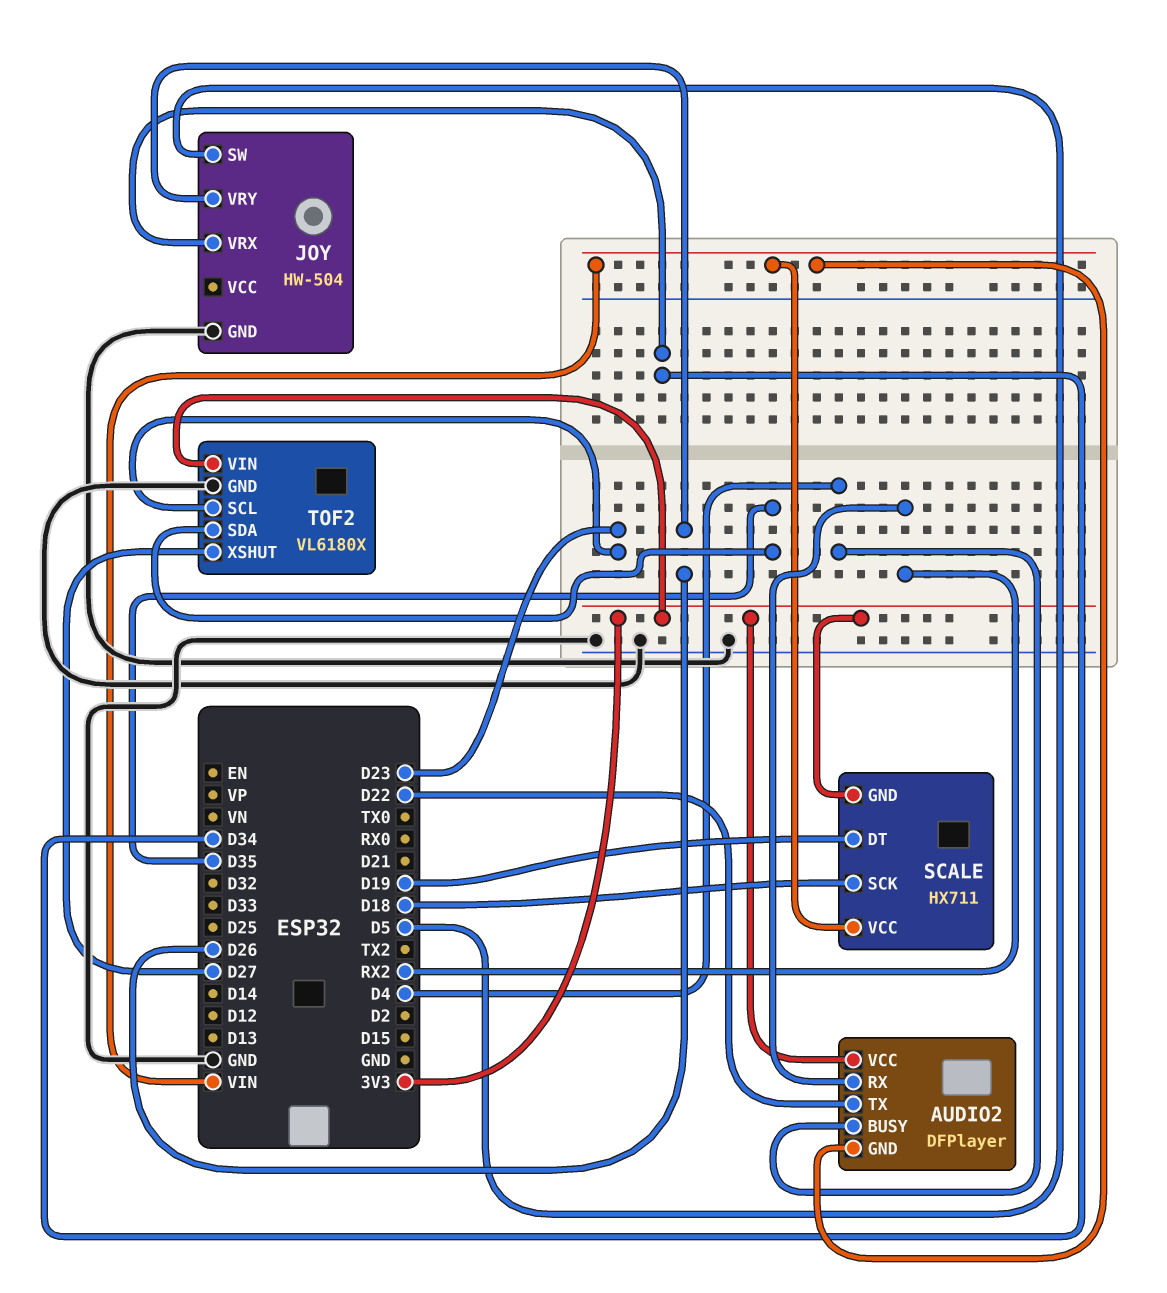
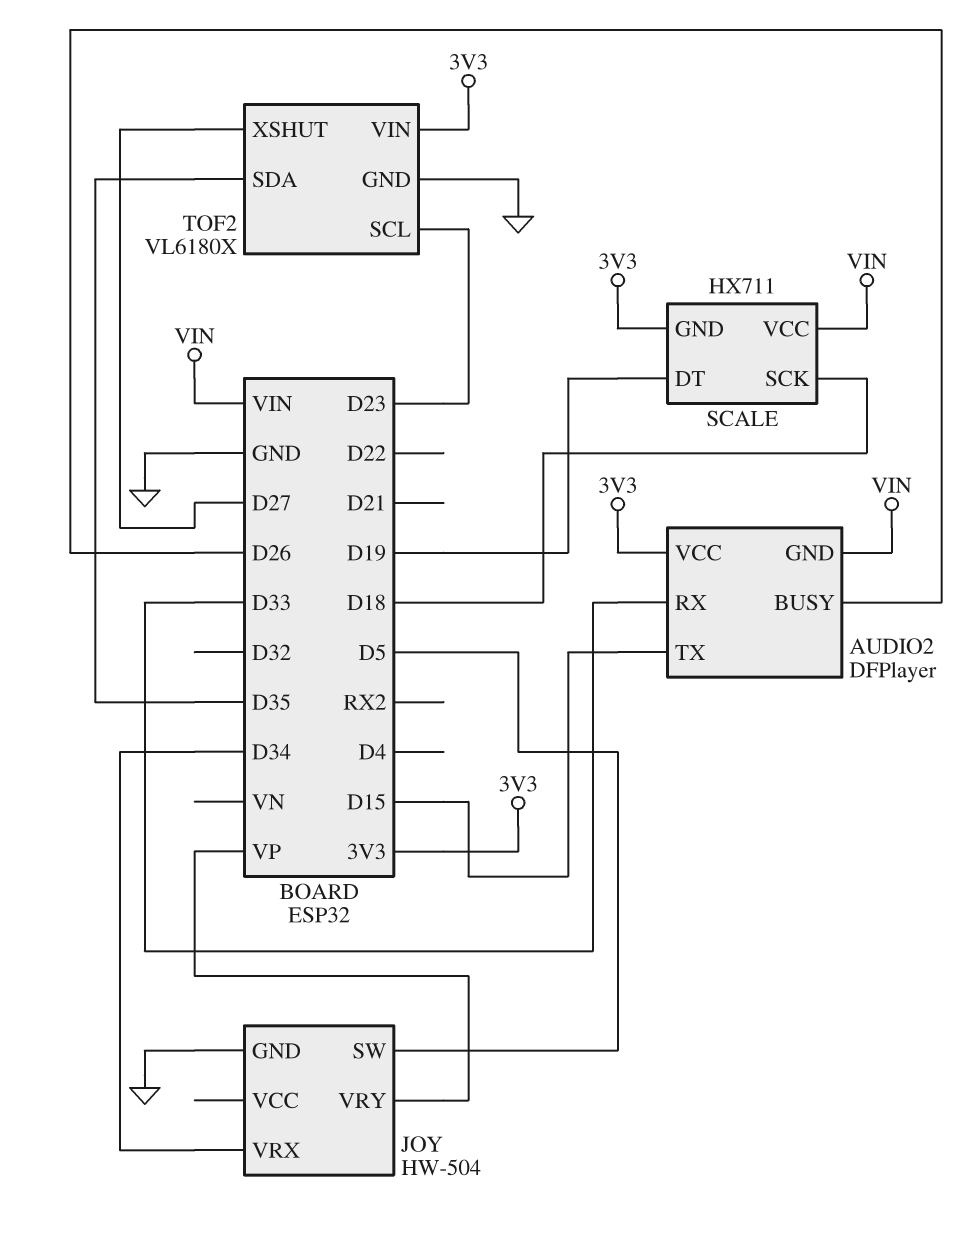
AUDIO2 pin BUSY: D4 -> D26
AUDIO2 pin RX: RX2 -> D33
AUDIO2 pin TX: D22 -> D15
JOY pin VRY: D26 -> VP

